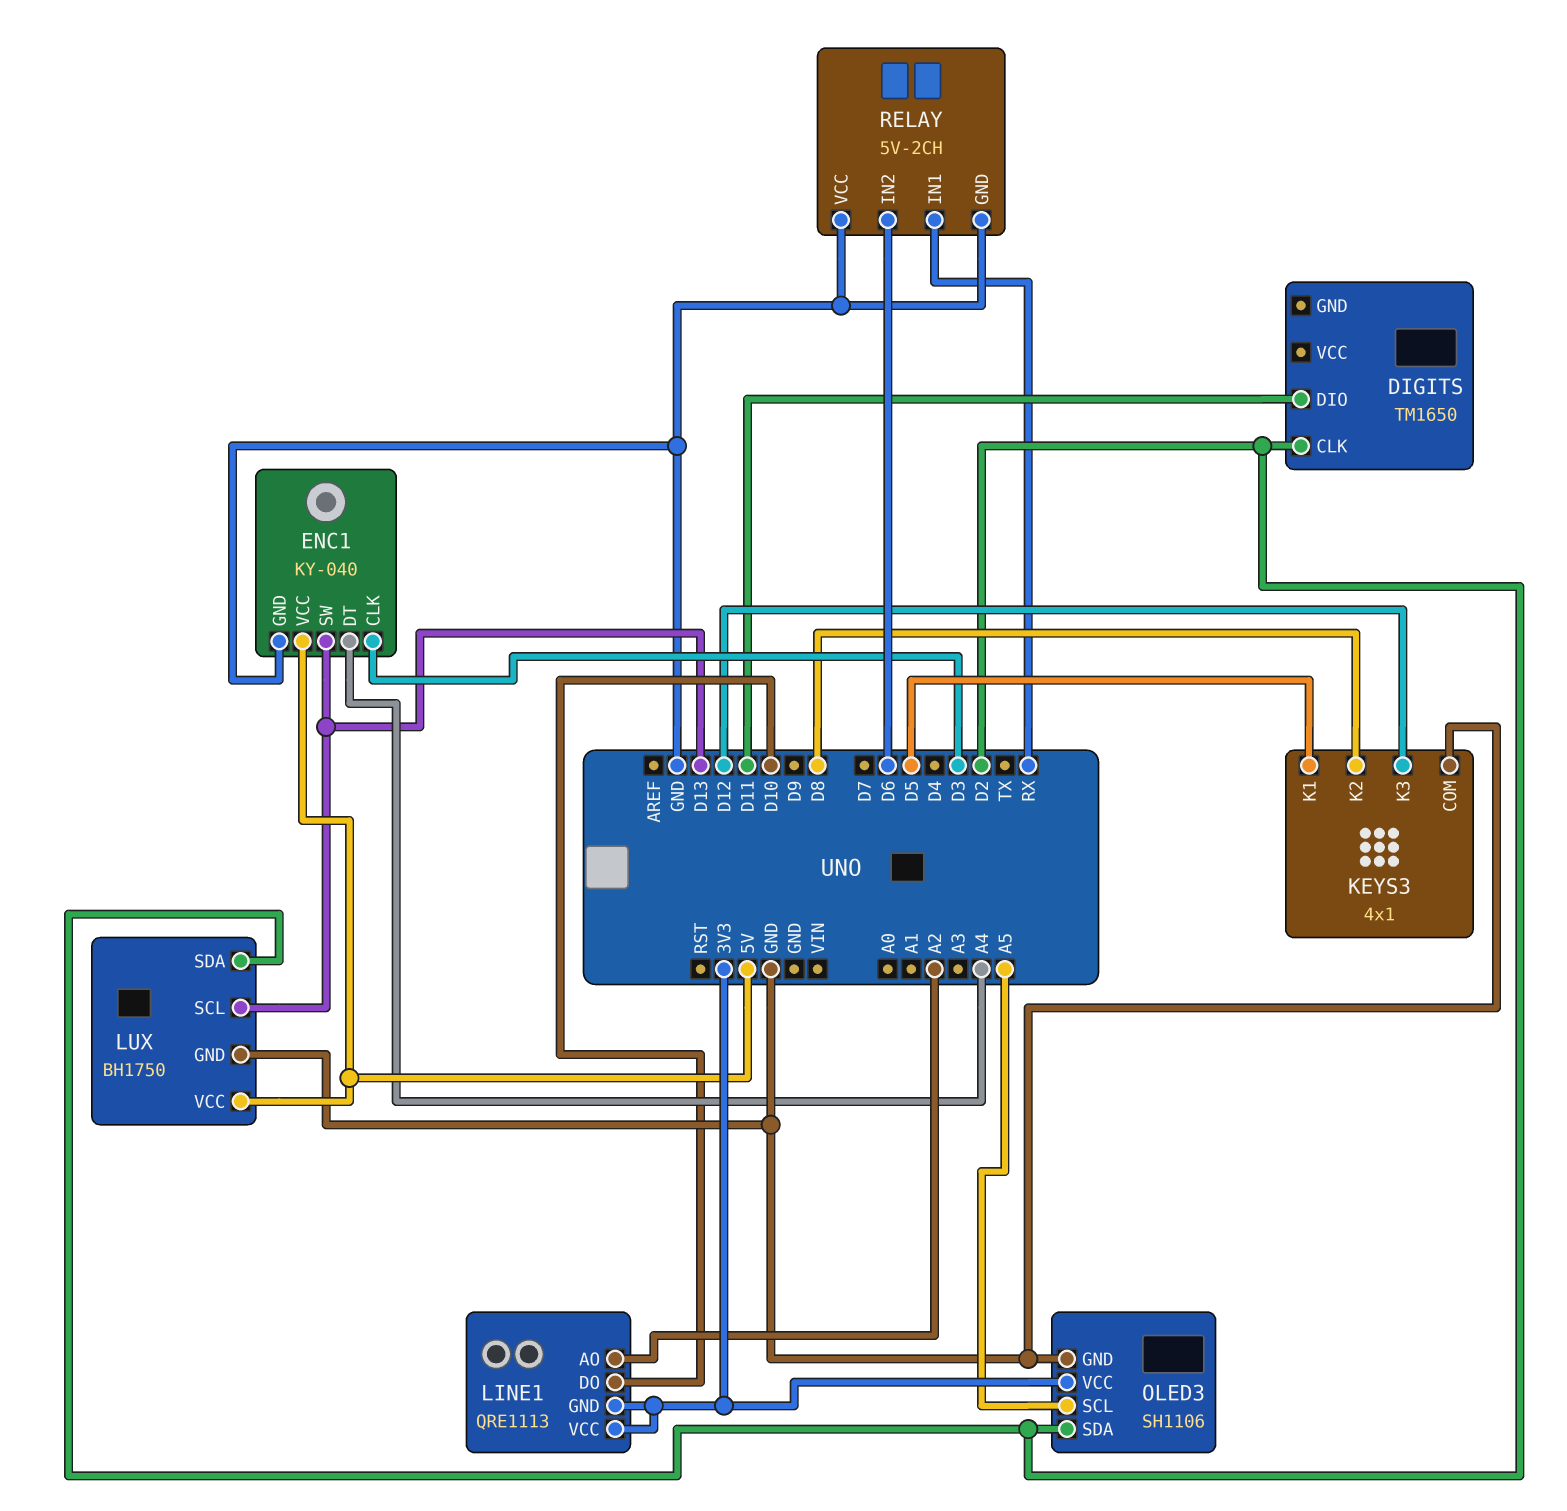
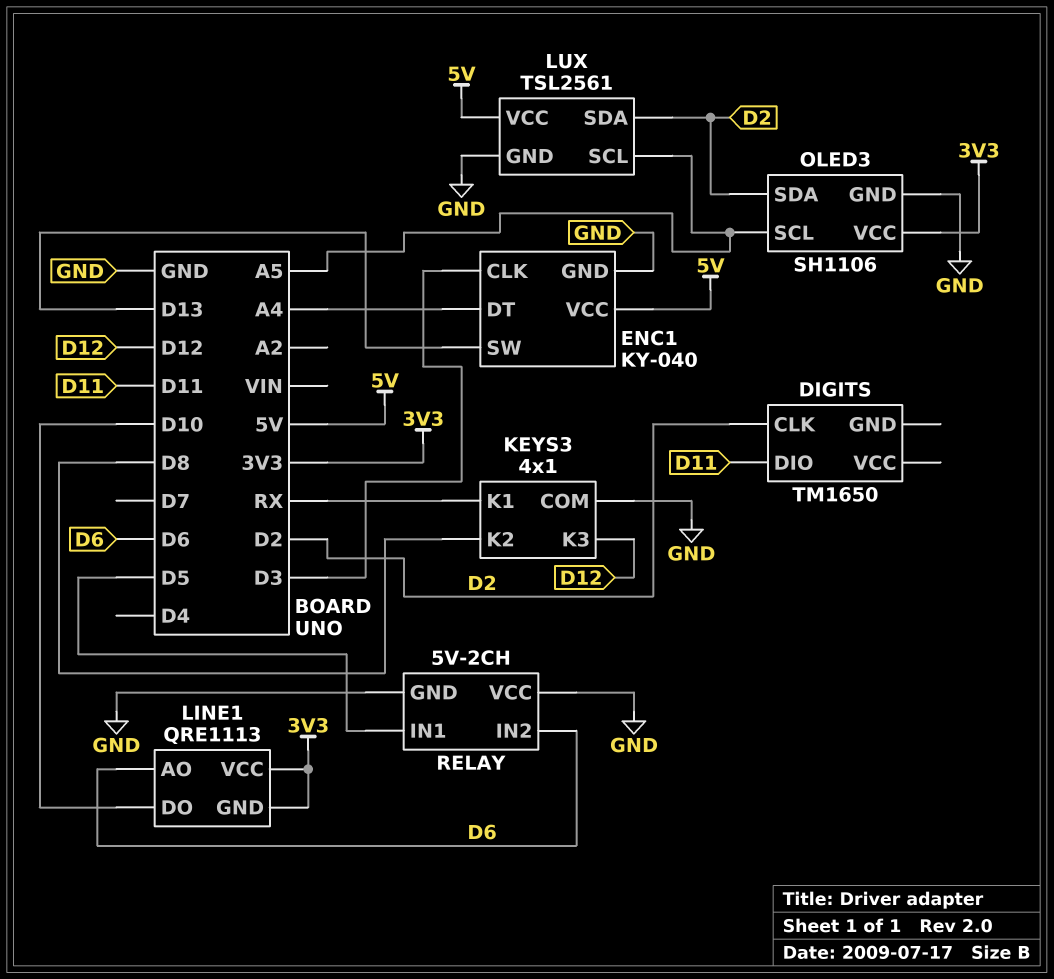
KEYS3 pin K1: D5 -> RX
LINE1 pin AO: A2 -> D6
LUX: BH1750 -> TSL2561
LUX pin SCL: D13 -> A5
RELAY pin IN1: RX -> D5

